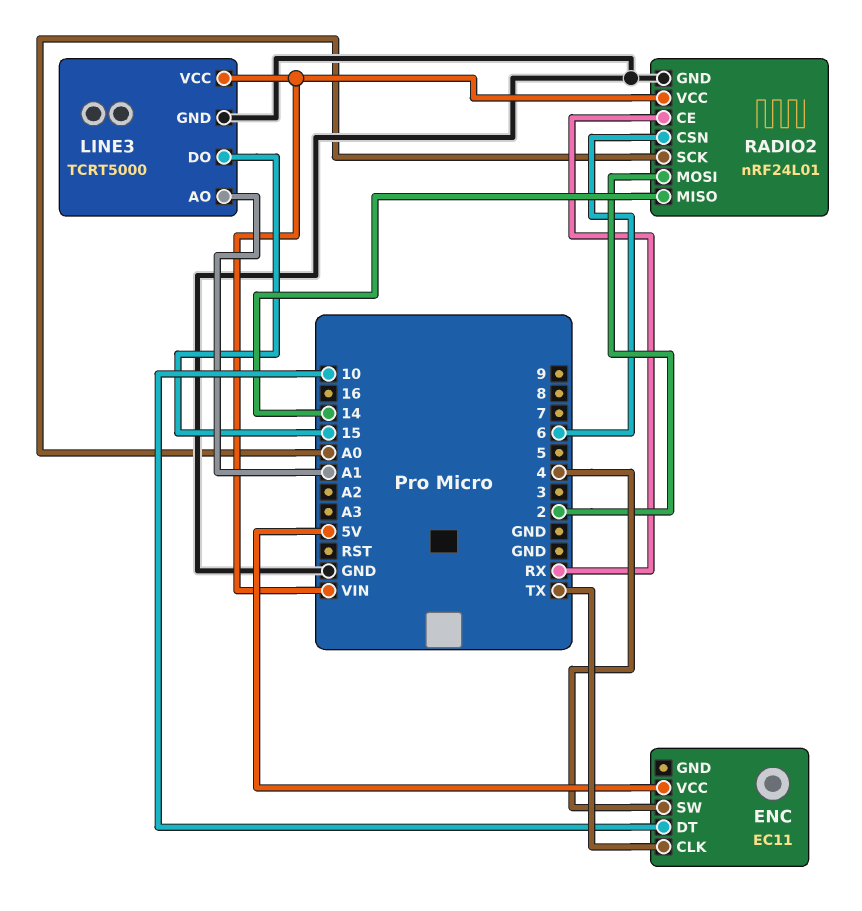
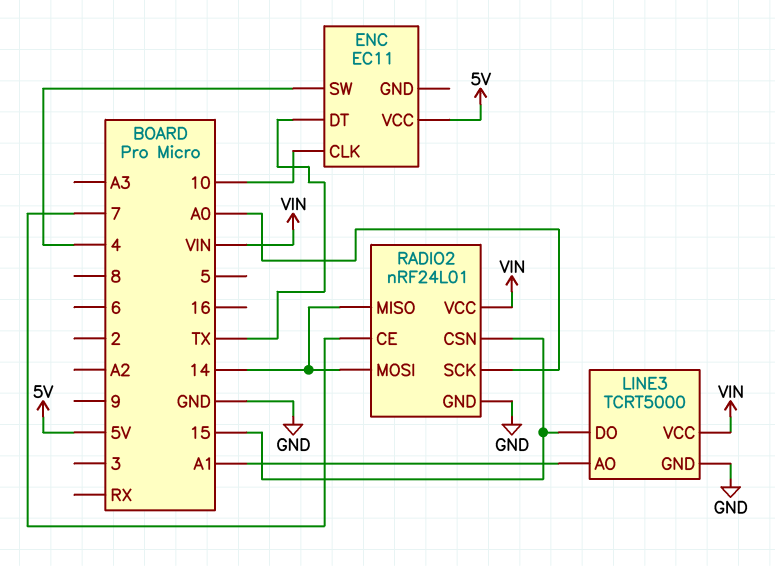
ENC pin CLK: TX -> 10
ENC pin DT: 10 -> TX
RADIO2 pin CE: RX -> 7
RADIO2 pin CSN: 6 -> 15
RADIO2 pin MOSI: 2 -> 14

